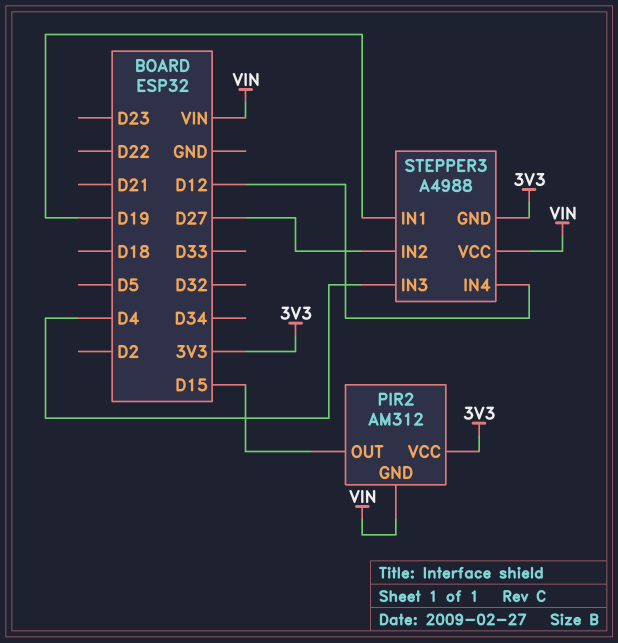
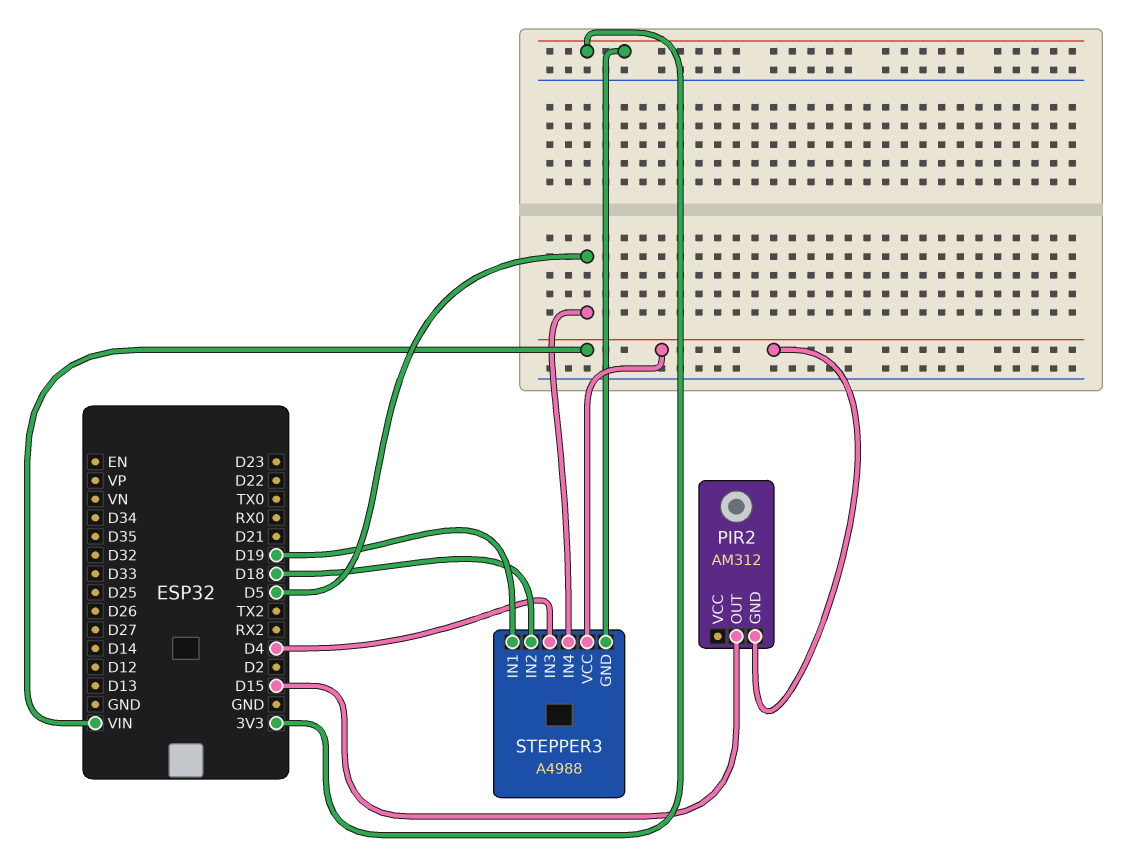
PIR2 pin VCC: 3V3 -> none
STEPPER3 pin IN2: D27 -> D18
STEPPER3 pin IN4: D12 -> D5

